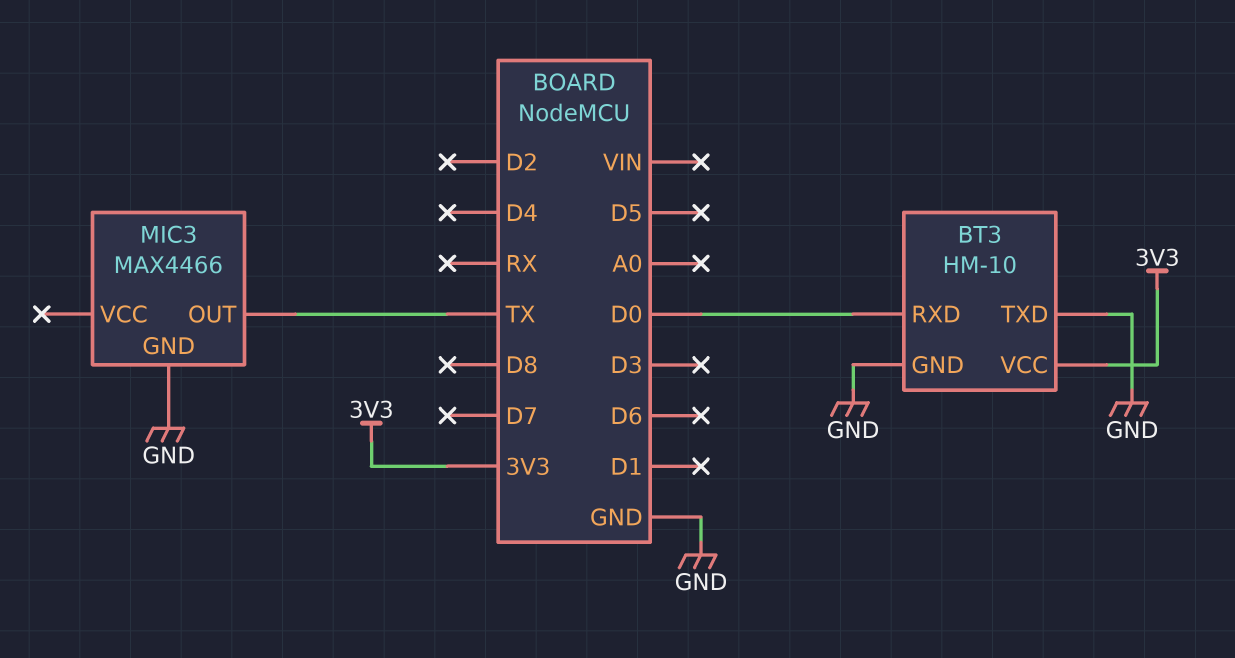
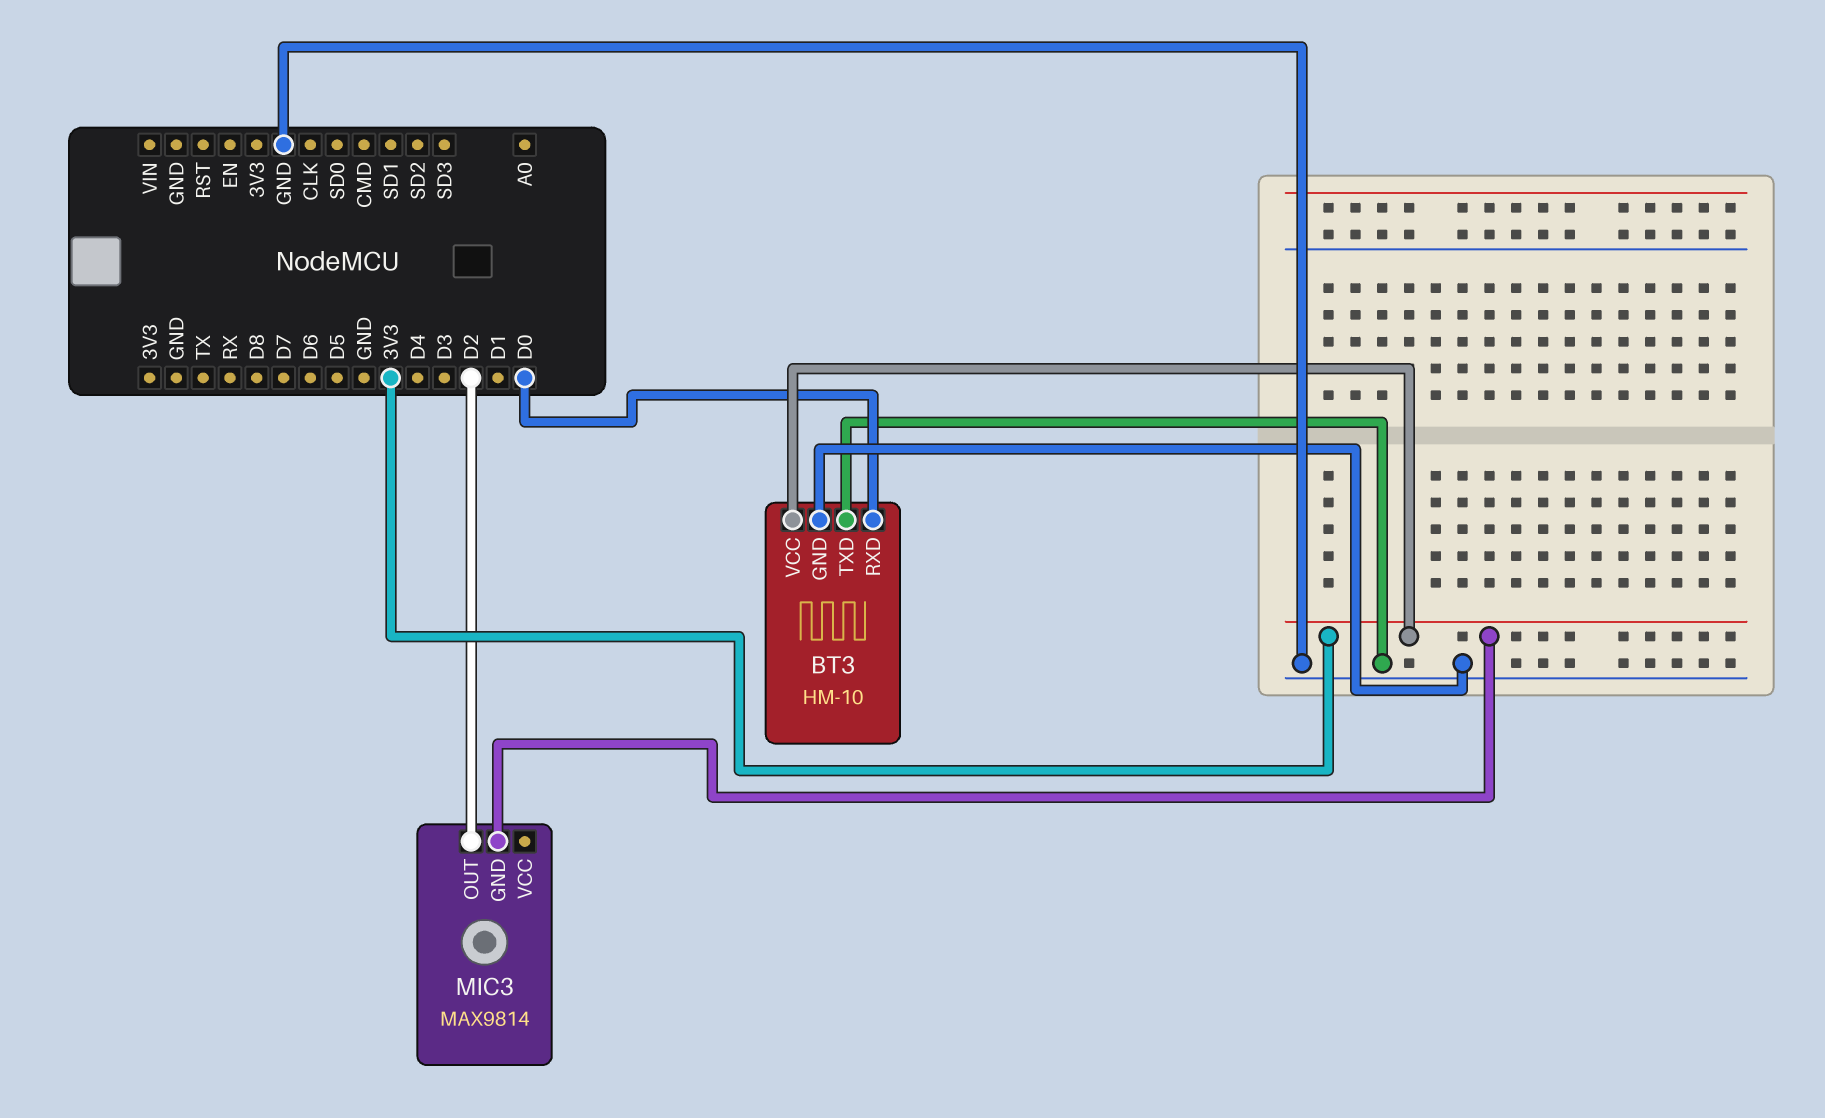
MIC3: MAX4466 -> MAX9814
MIC3 pin GND: GND -> 3V3
MIC3 pin OUT: TX -> D2

